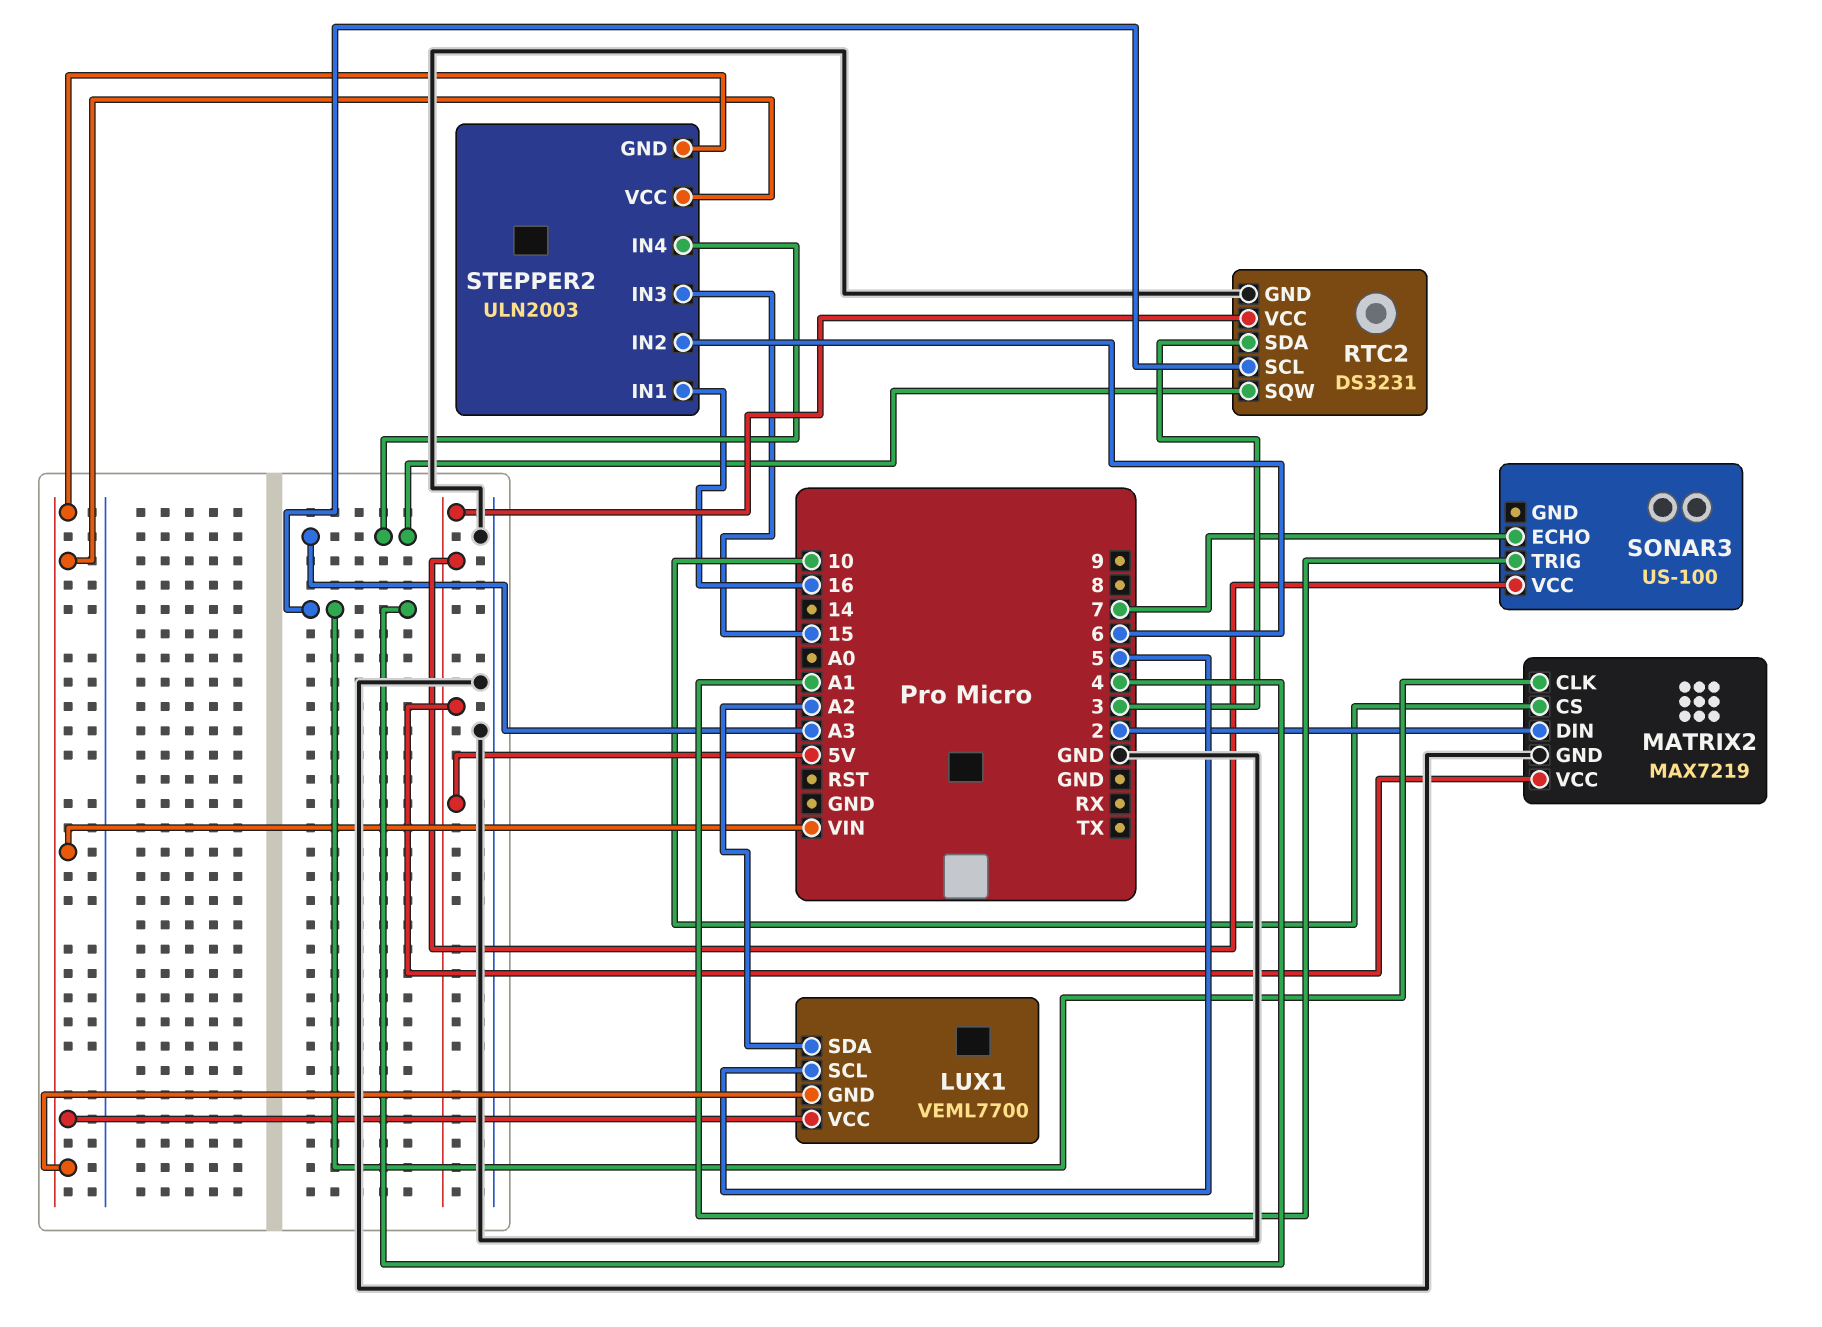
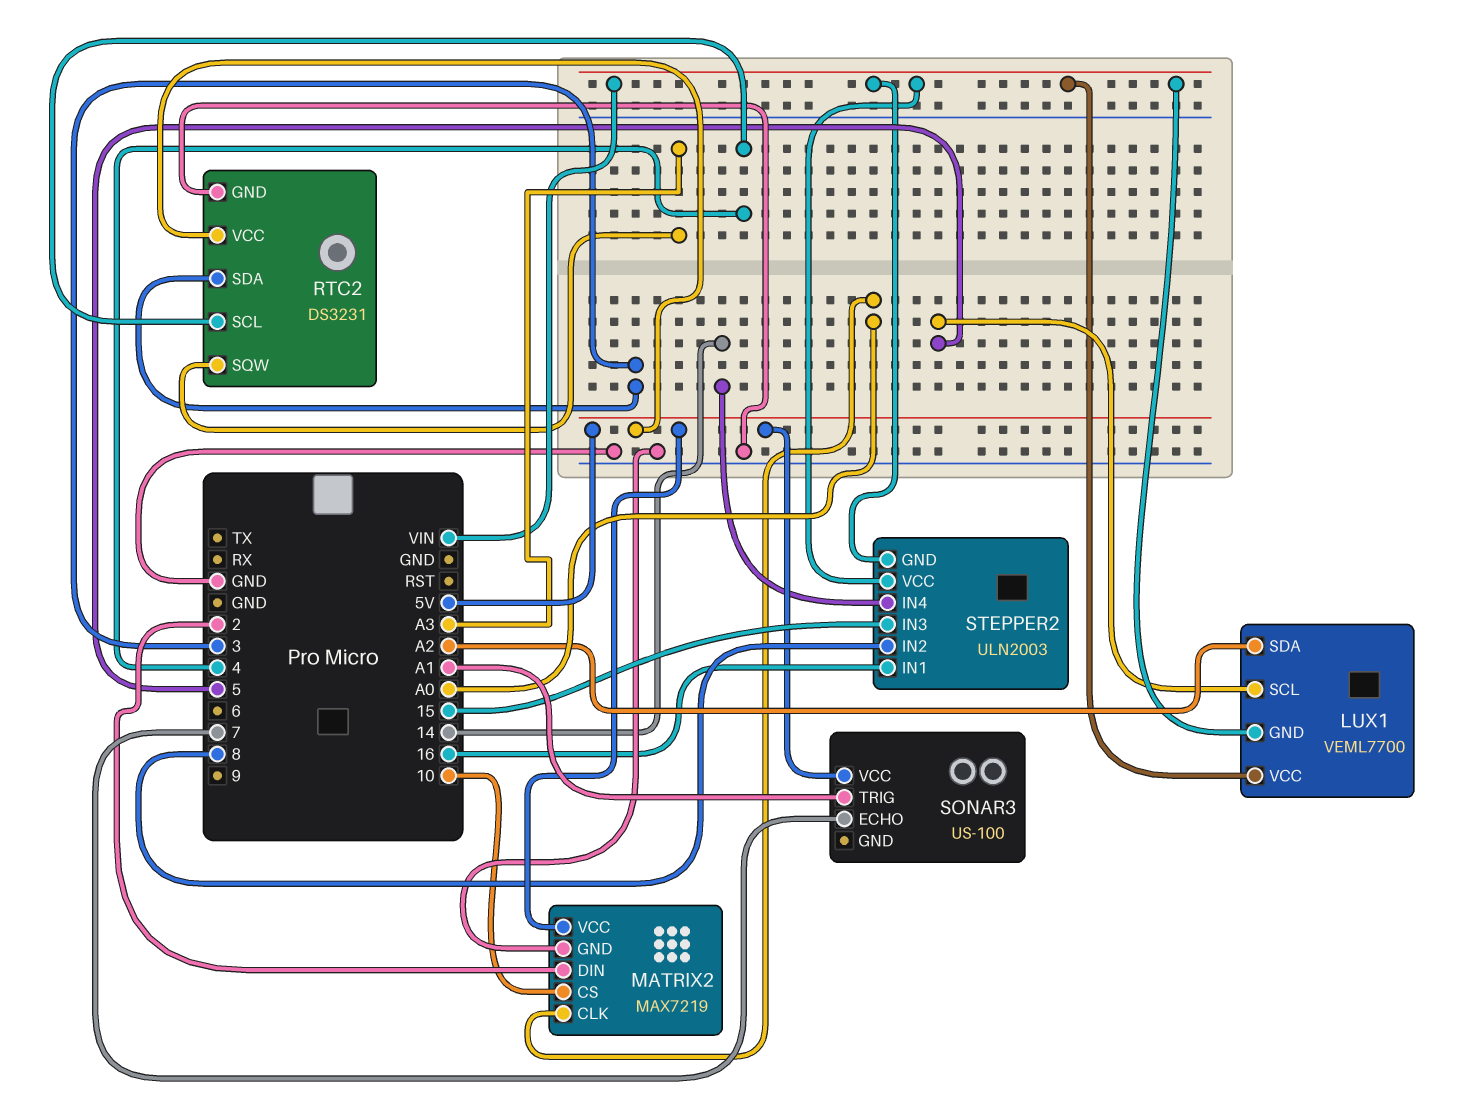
MATRIX2 pin CLK: 4 -> A0
STEPPER2 pin IN2: 6 -> 8
STEPPER2 pin IN4: A3 -> 14

